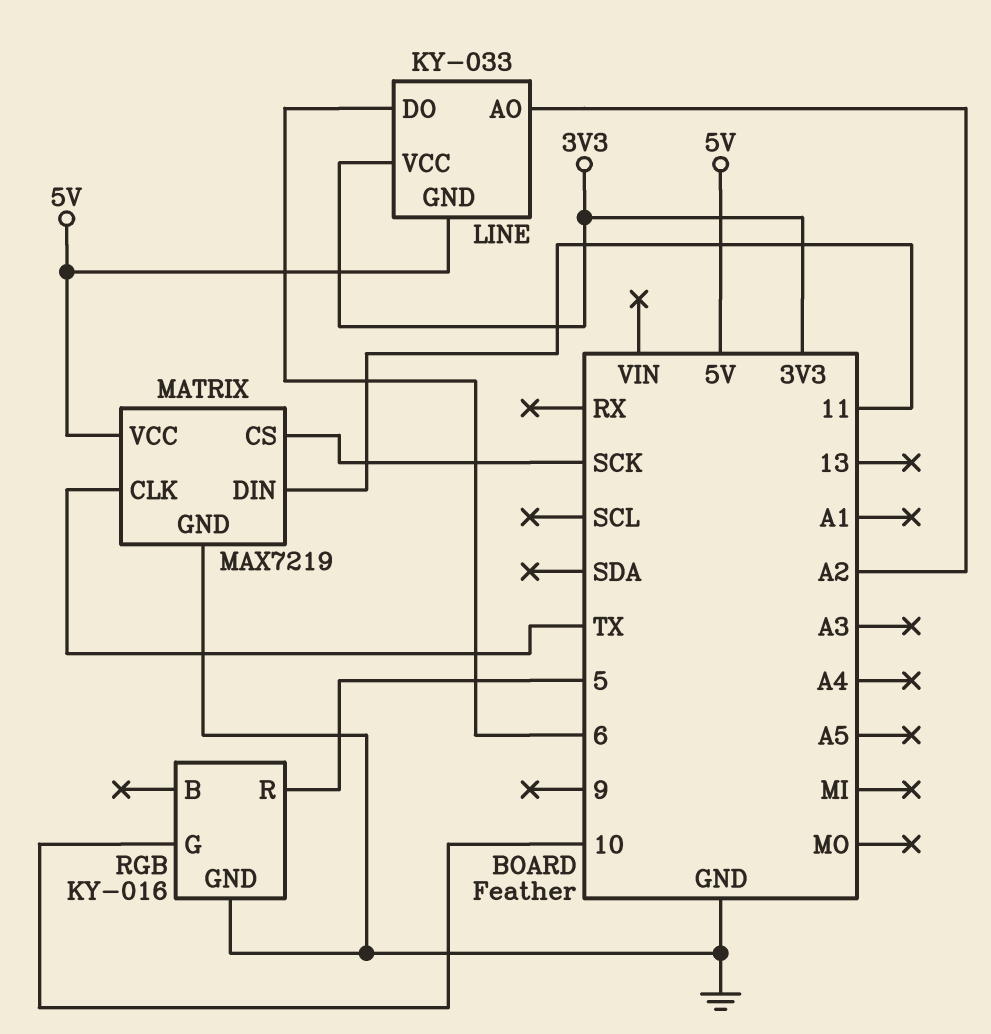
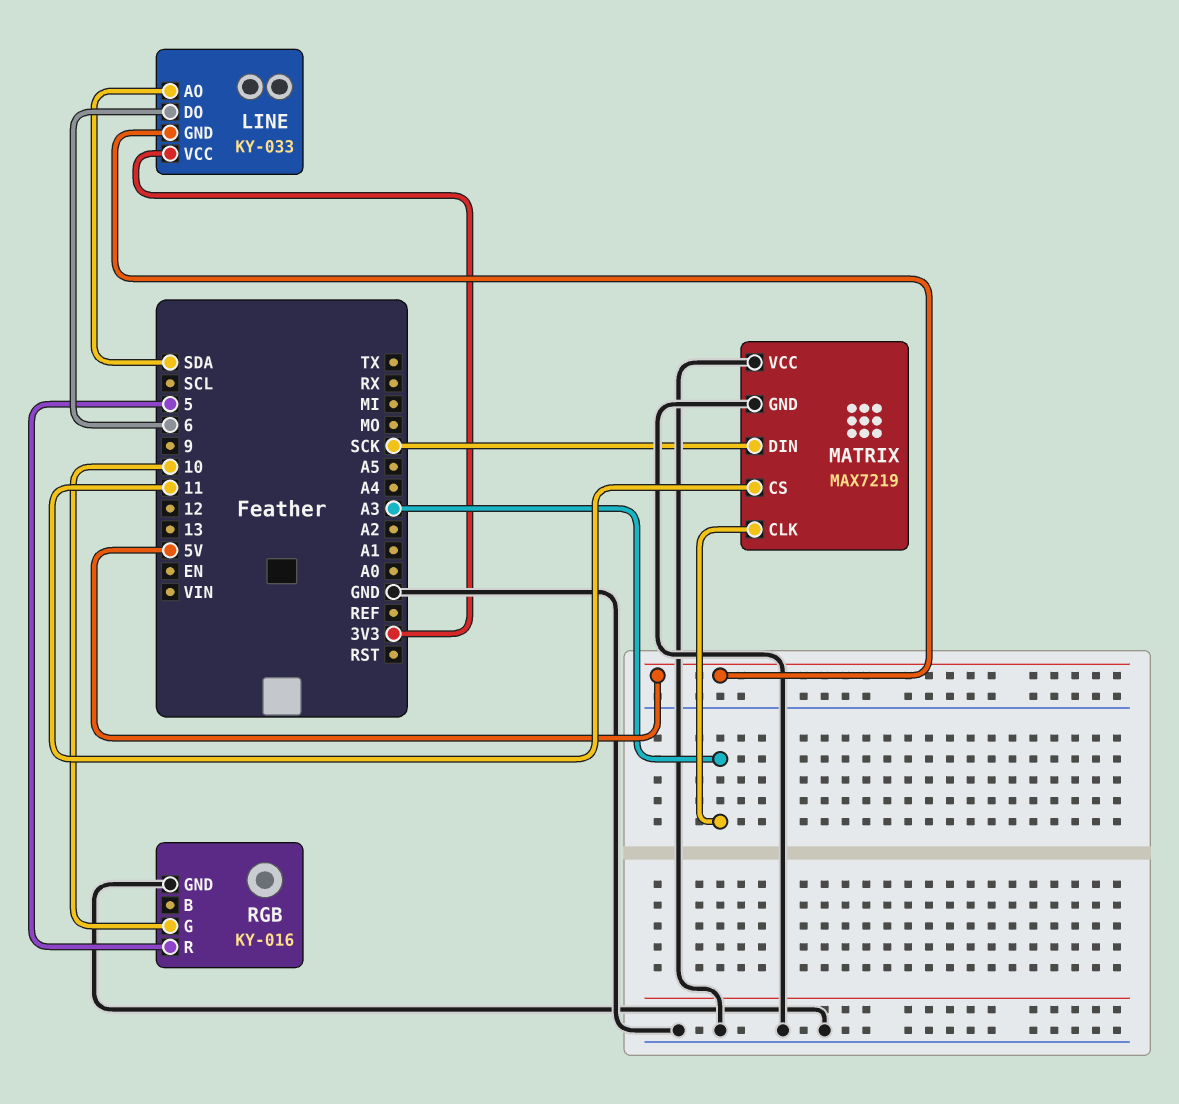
LINE pin AO: A2 -> SDA
MATRIX pin CLK: TX -> A3
MATRIX pin CS: SCK -> 11
MATRIX pin DIN: 11 -> SCK
MATRIX pin VCC: 5V -> GND

